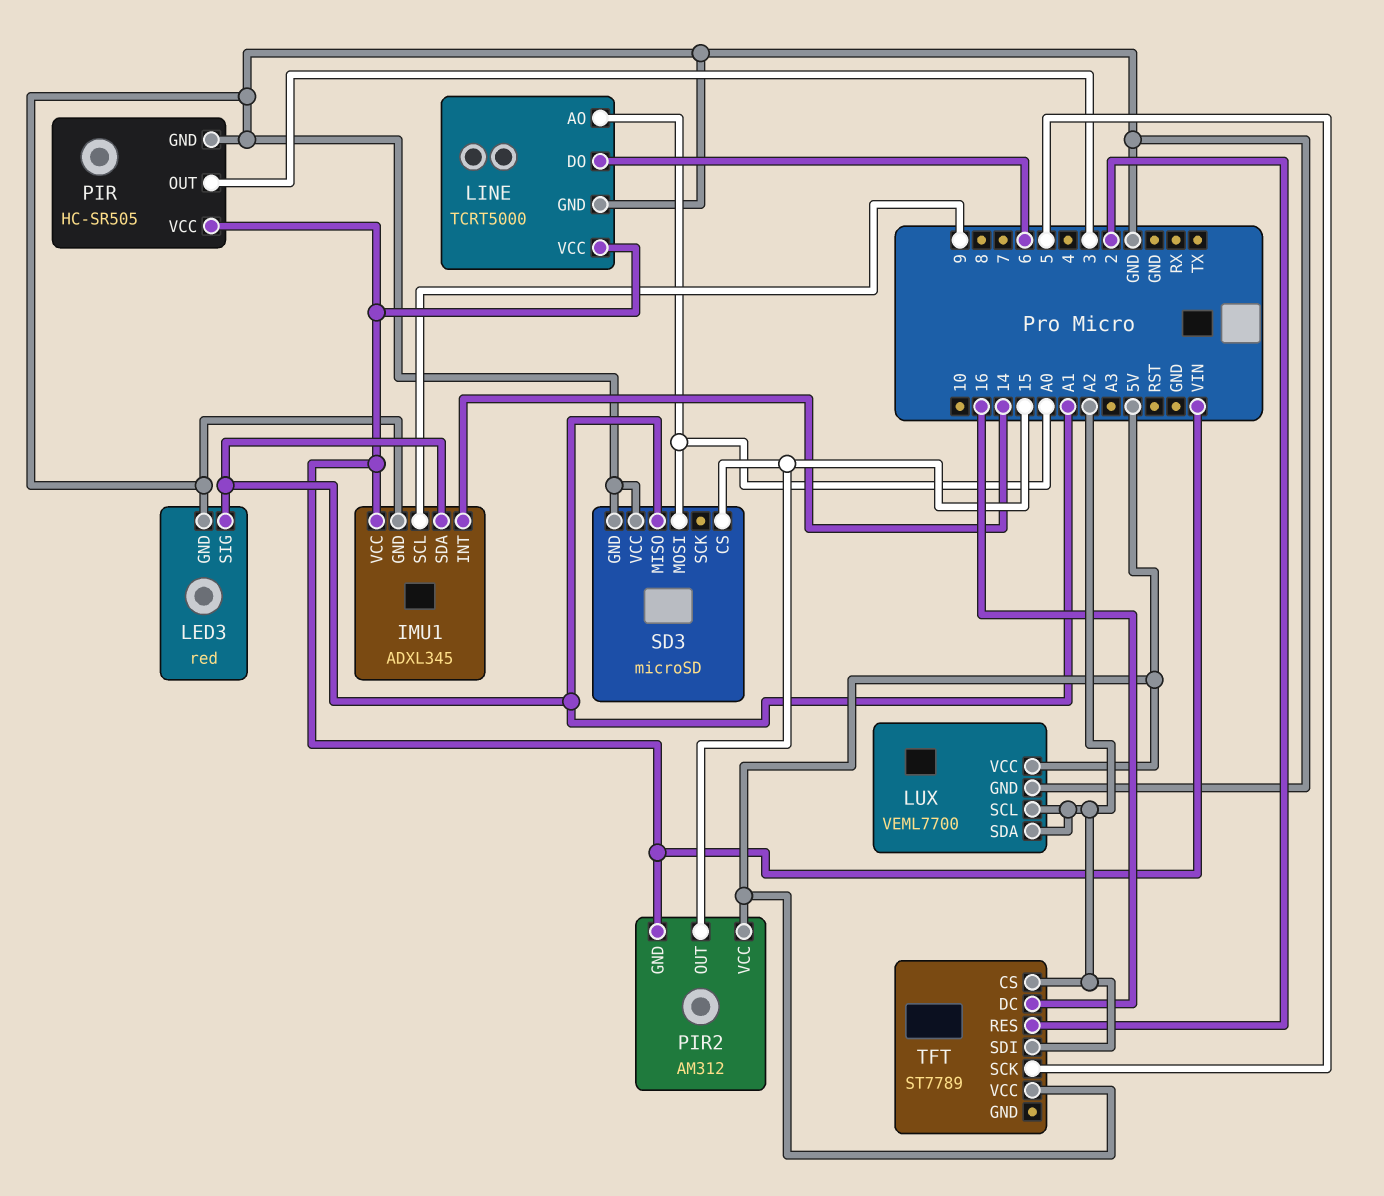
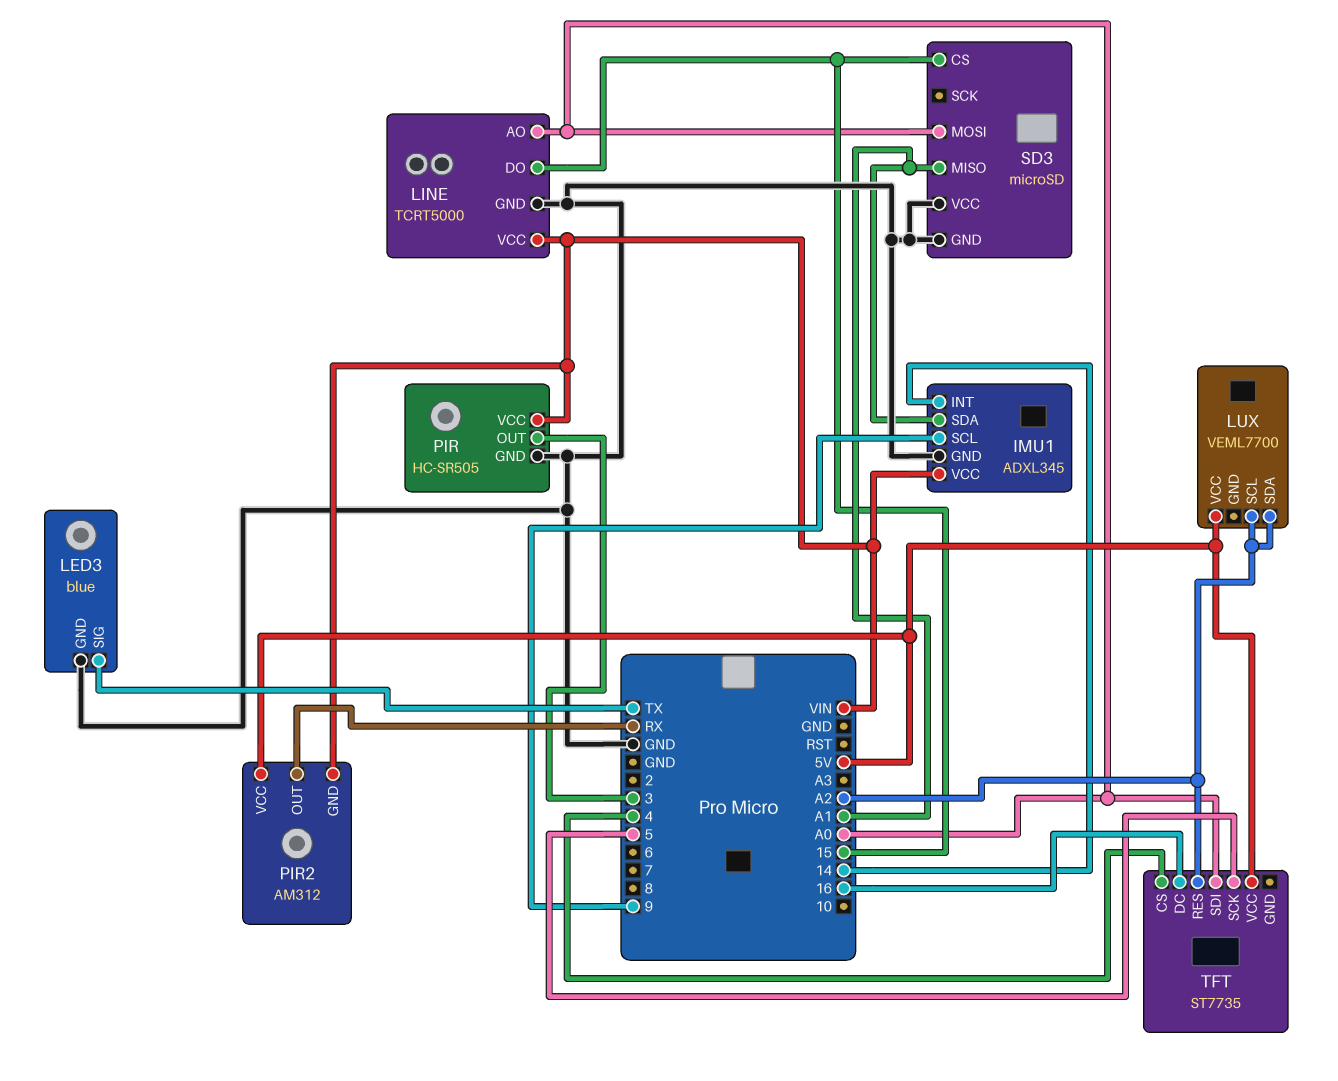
LED3: red -> blue
LED3 pin SIG: A1 -> TX
LINE pin DO: 6 -> 15
LUX pin GND: GND -> none
PIR2 pin OUT: 15 -> RX
TFT: ST7789 -> ST7735
TFT pin CS: A2 -> 4
TFT pin RES: 2 -> A2
TFT pin SDI: A2 -> A0

